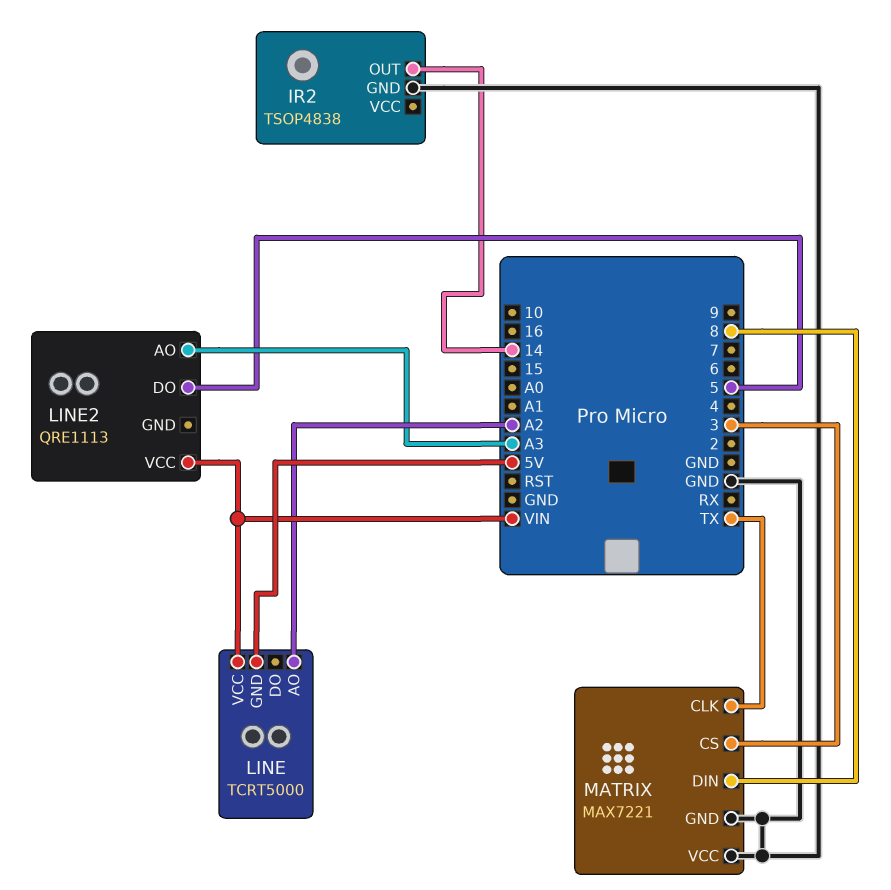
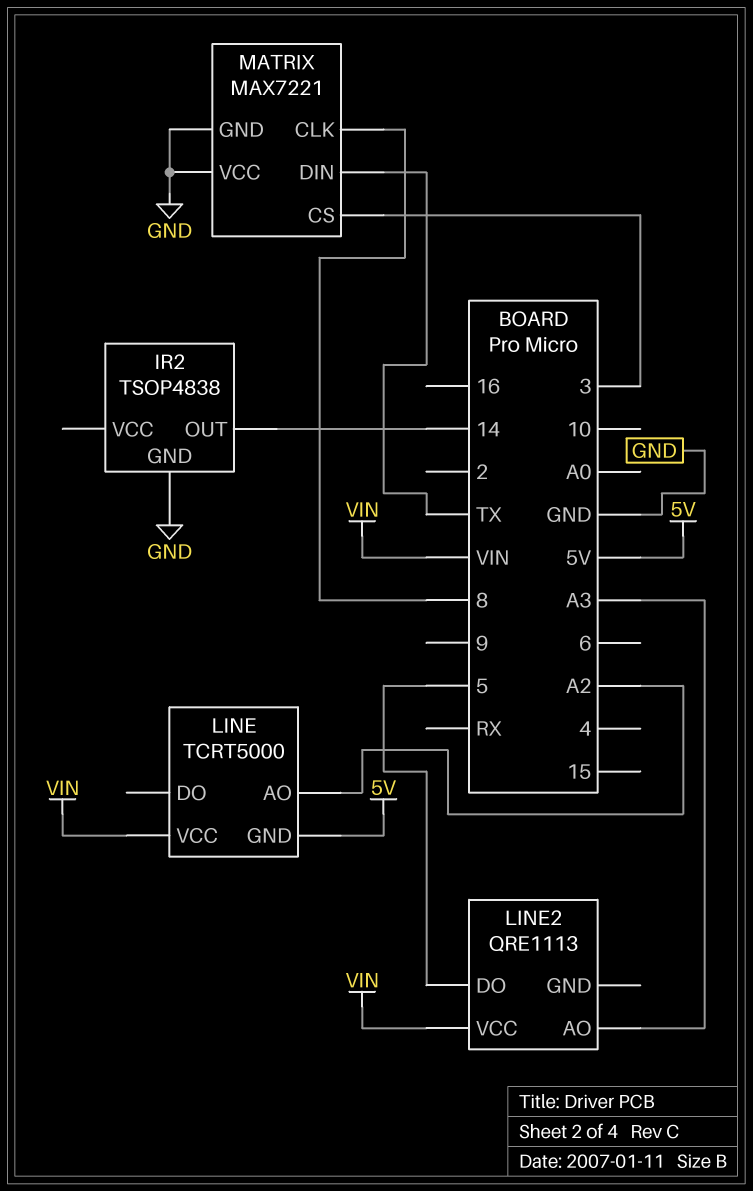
MATRIX pin CLK: TX -> 8
MATRIX pin DIN: 8 -> TX

